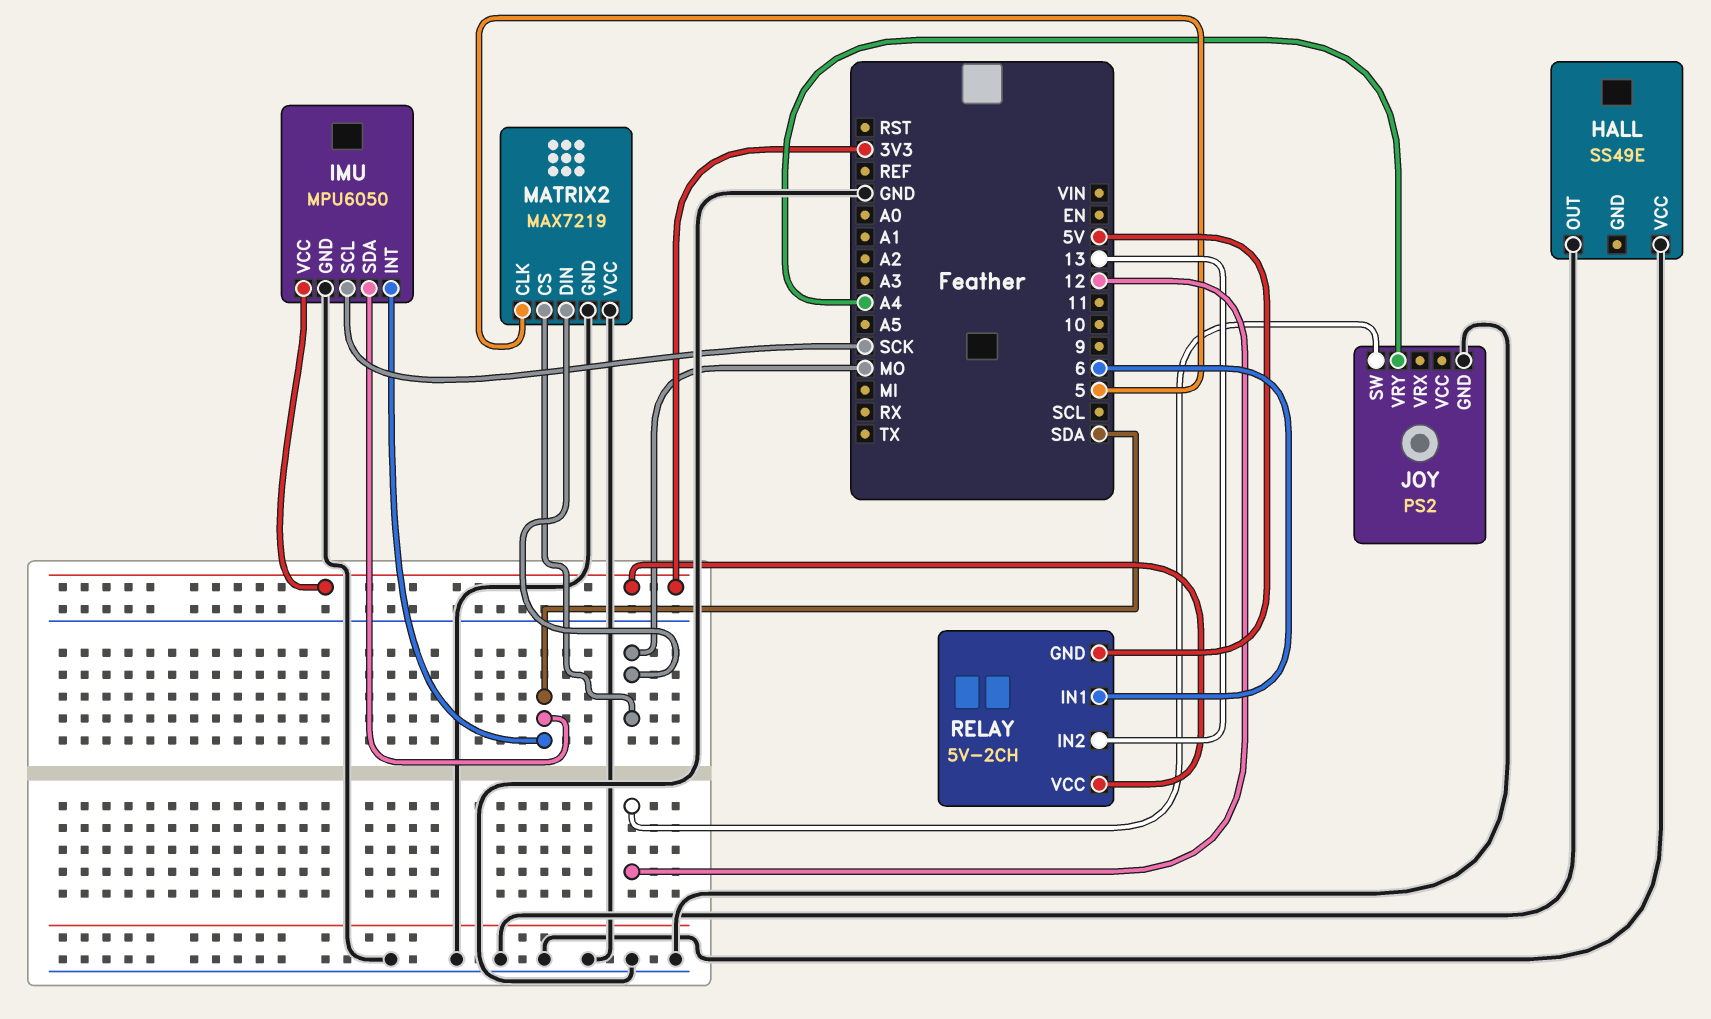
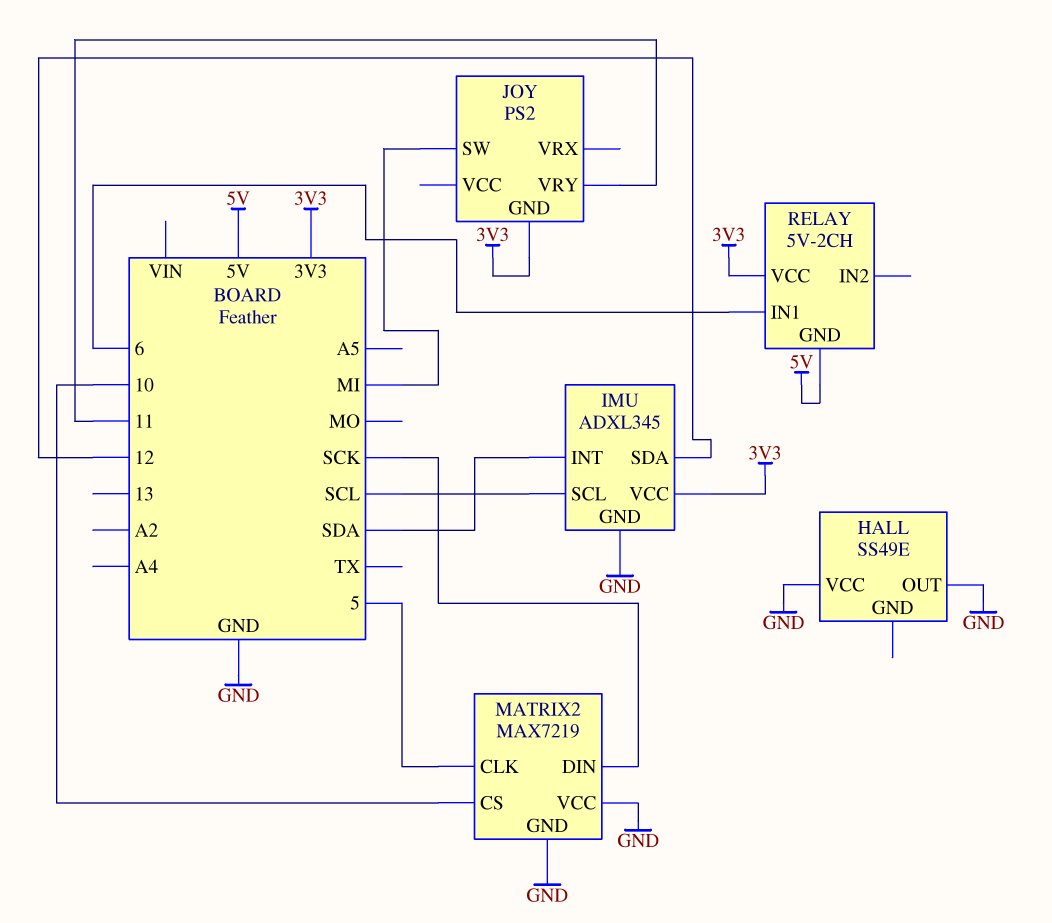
IMU: MPU6050 -> ADXL345
IMU pin SCL: SCK -> SCL
IMU pin SDA: SDA -> 12
JOY pin GND: GND -> 3V3
JOY pin SW: 12 -> MI
JOY pin VRY: A4 -> 11
MATRIX2 pin CS: MO -> 10
MATRIX2 pin DIN: MO -> SCK
RELAY pin IN2: 13 -> none

